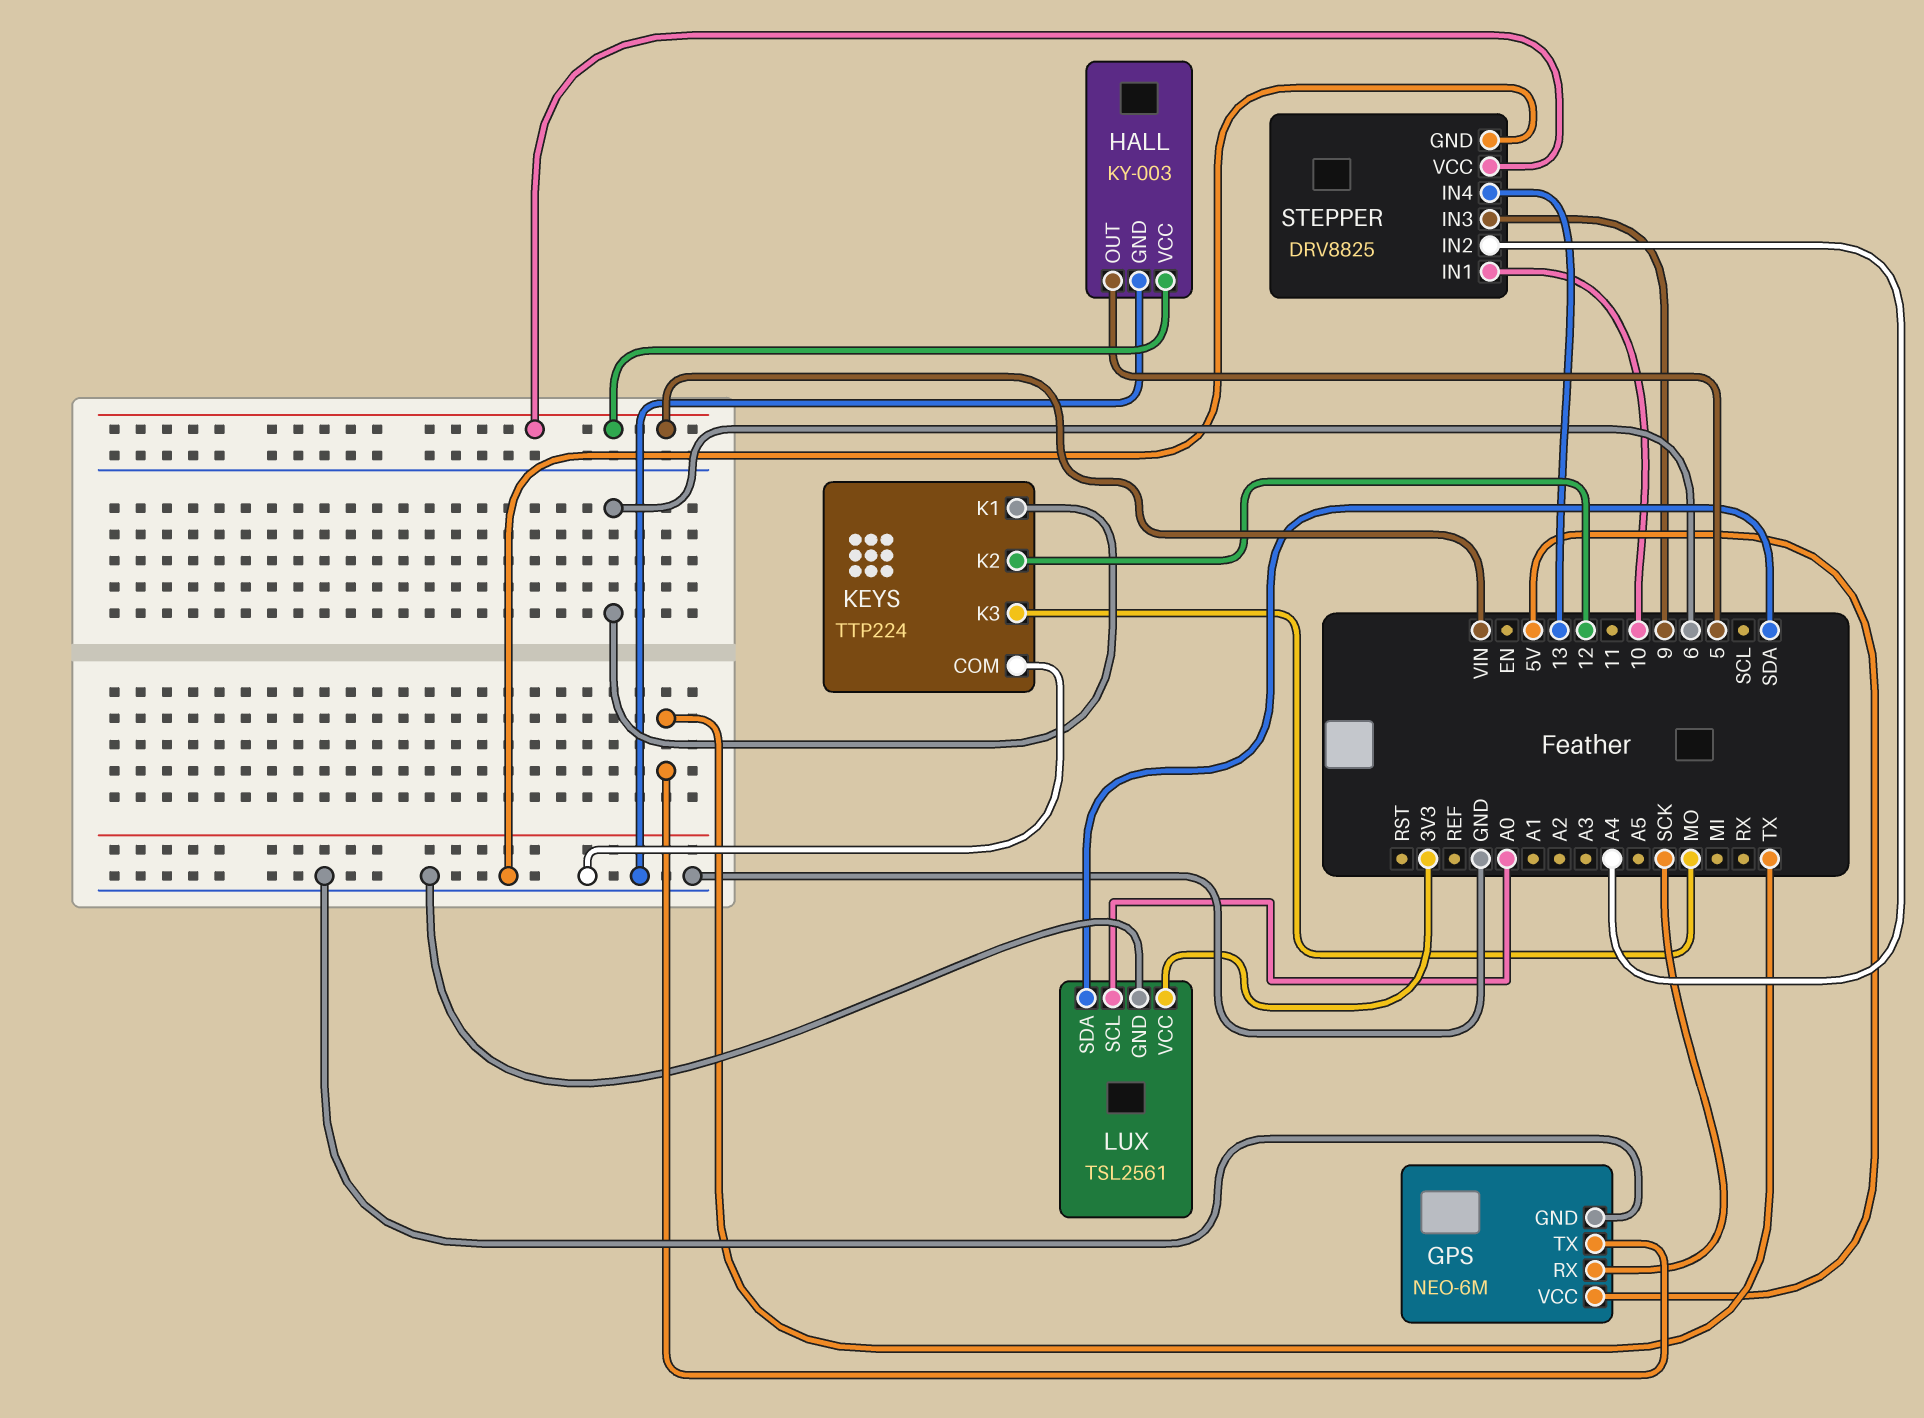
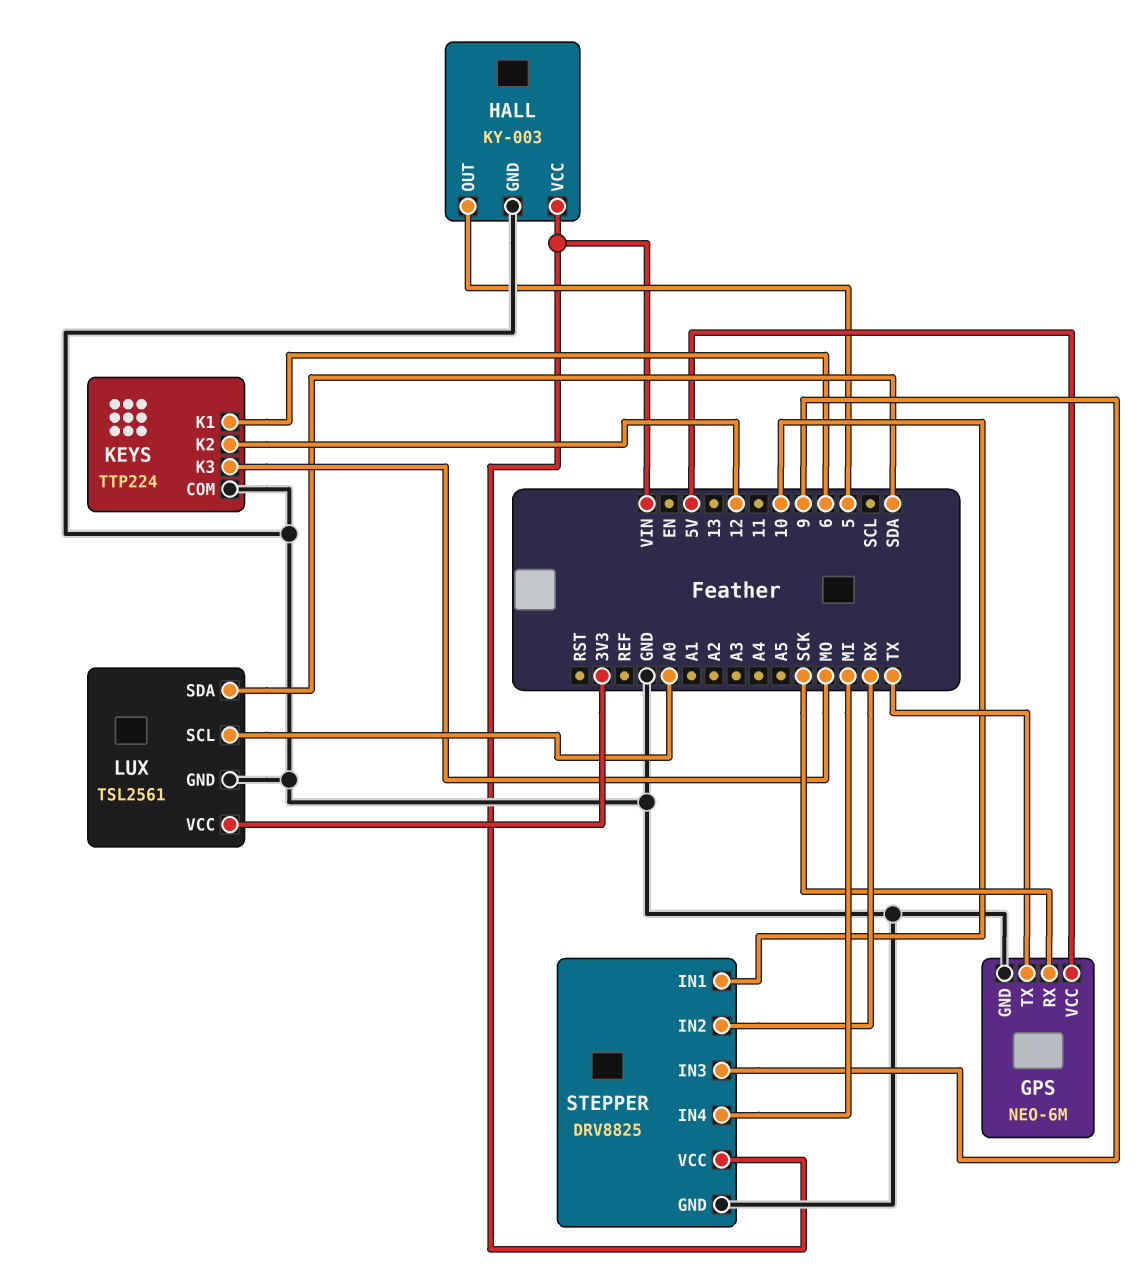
STEPPER pin IN2: A4 -> RX
STEPPER pin IN4: 13 -> MI

